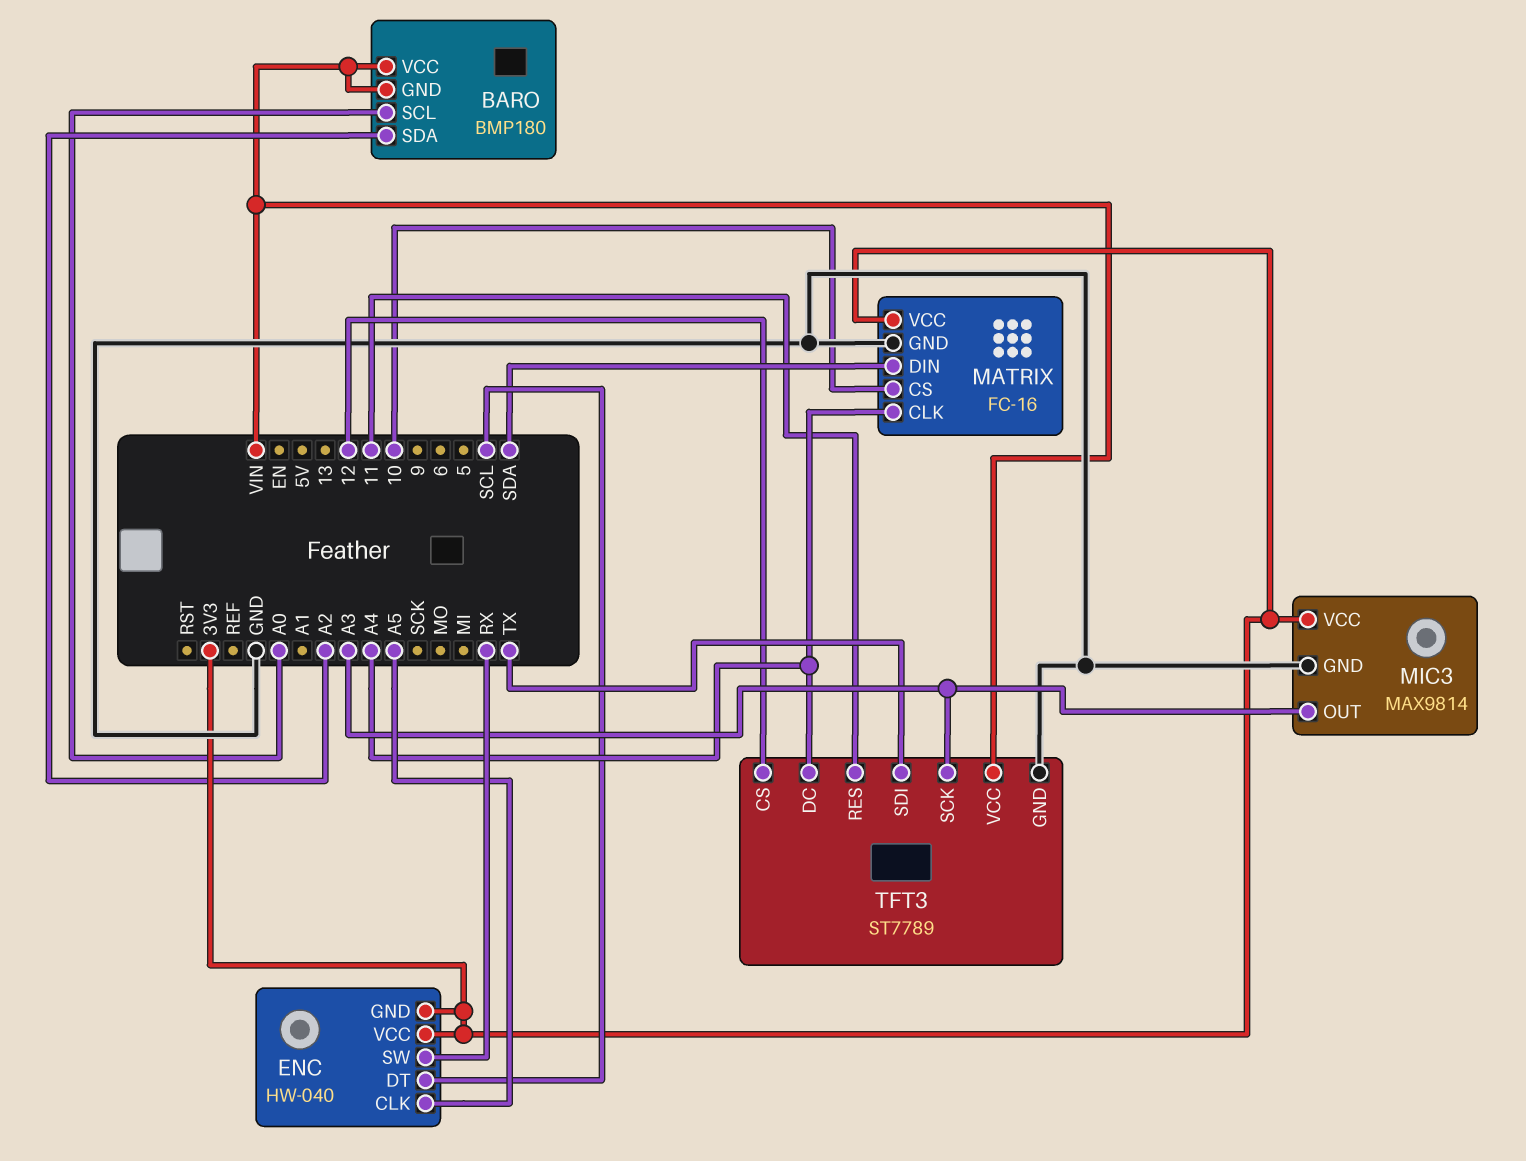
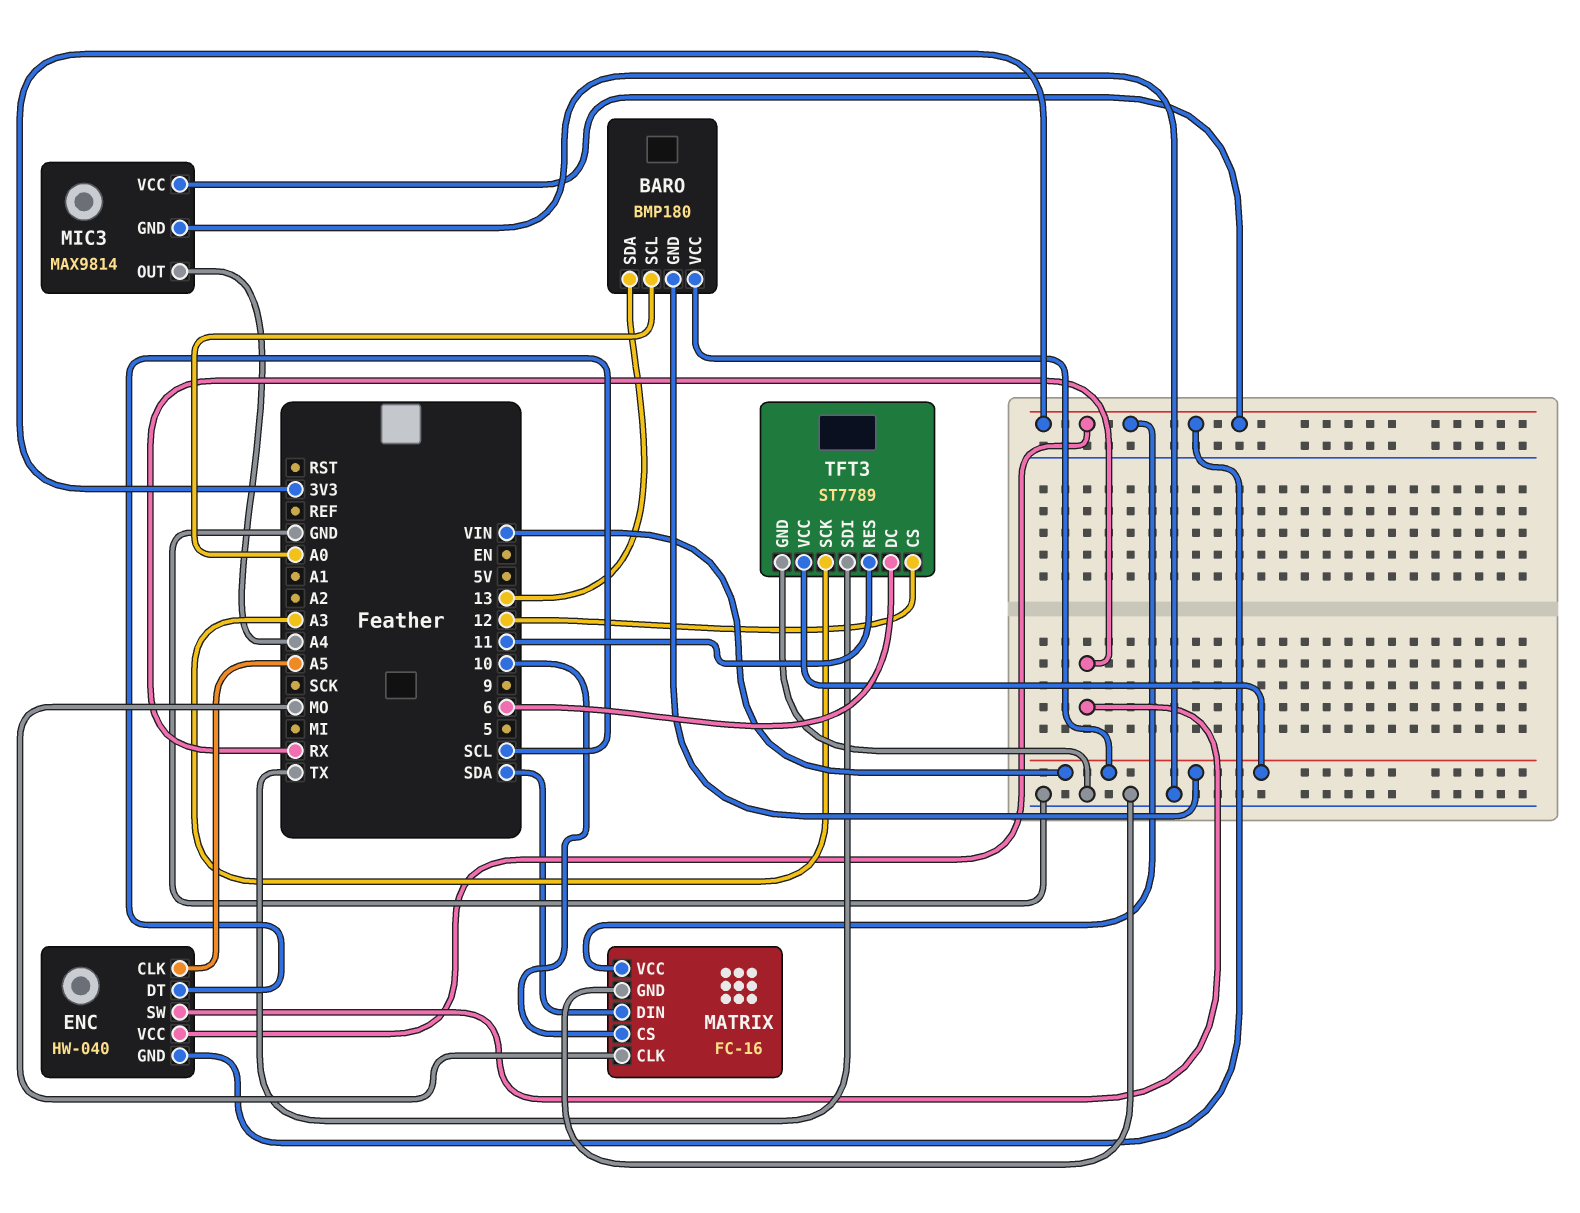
BARO pin SDA: A2 -> 13
MATRIX pin CLK: A4 -> MO
MIC3 pin OUT: A3 -> A4
TFT3 pin DC: A4 -> 6

